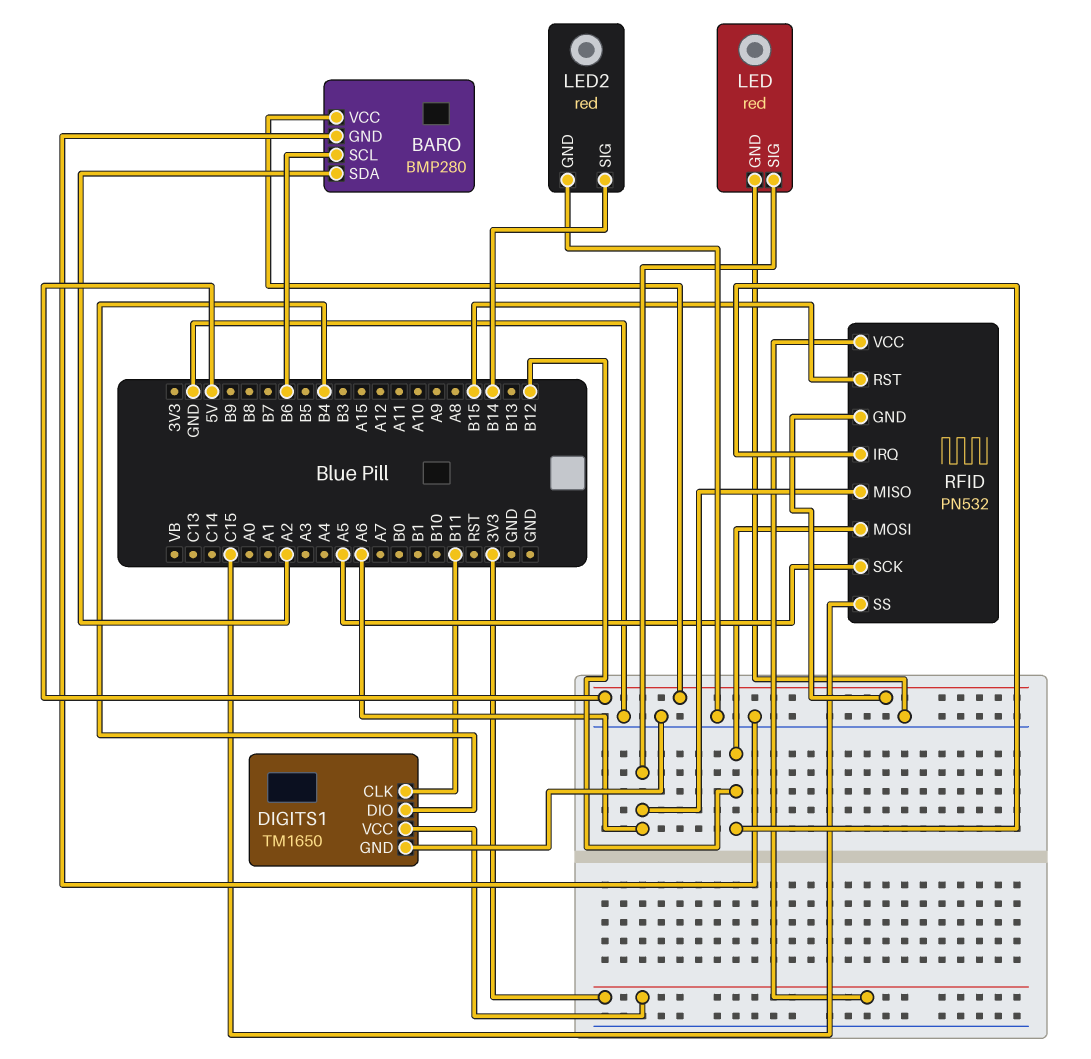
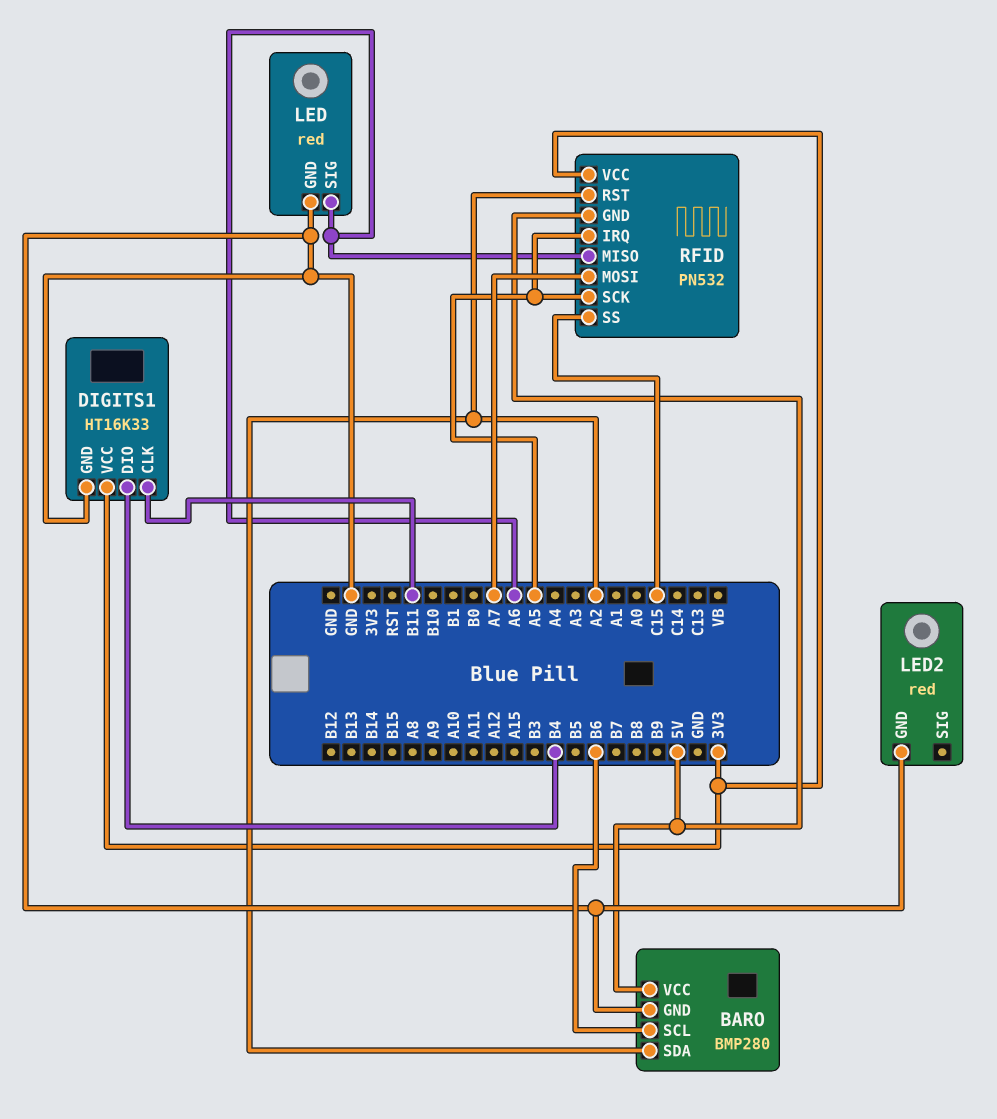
DIGITS1: TM1650 -> HT16K33
LED2 pin SIG: B14 -> none
RFID pin IRQ: B12 -> A5
RFID pin MOSI: B12 -> A7
RFID pin RST: B15 -> A2

